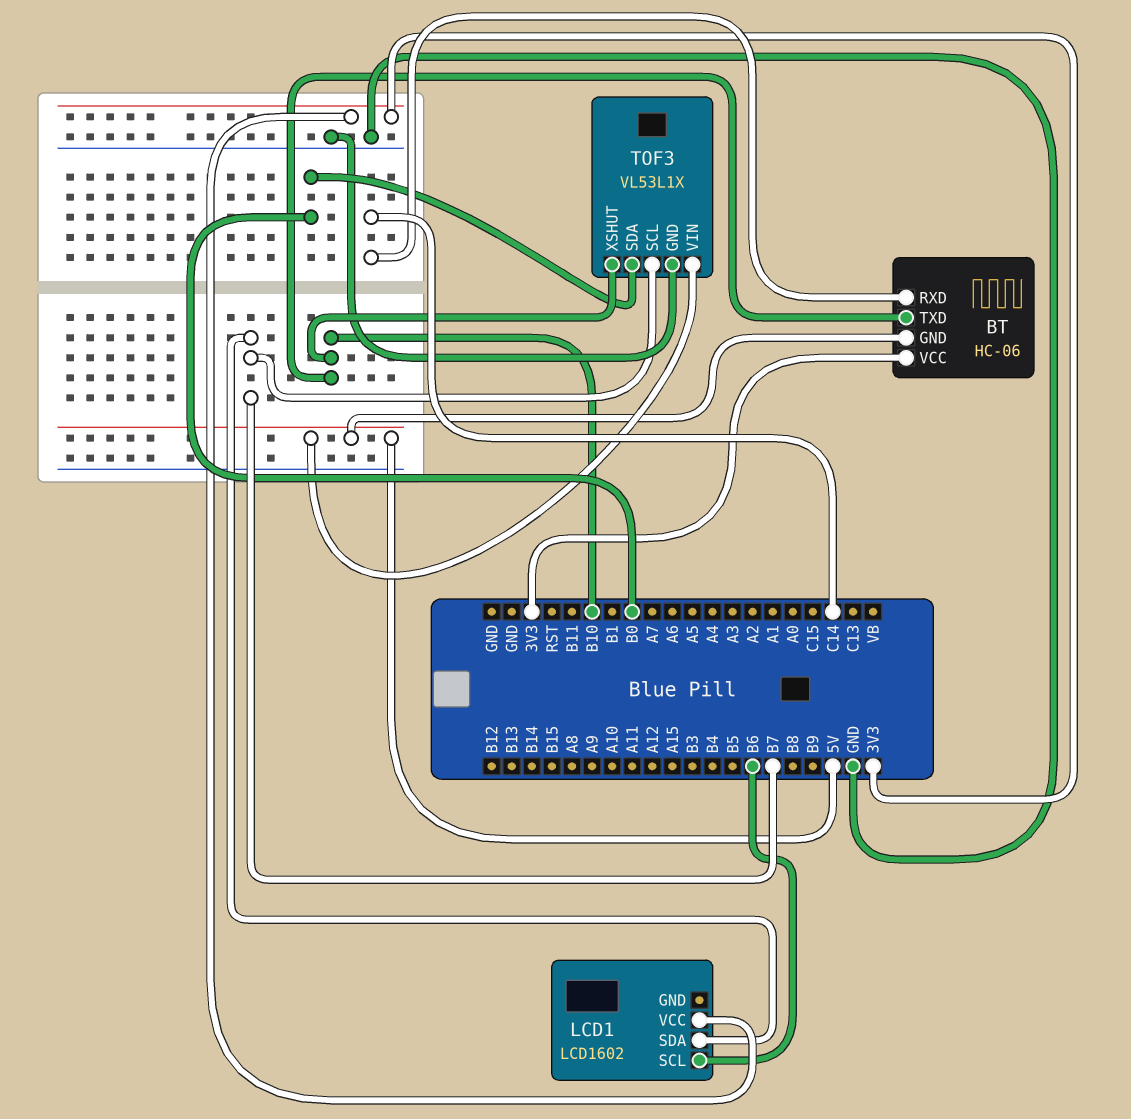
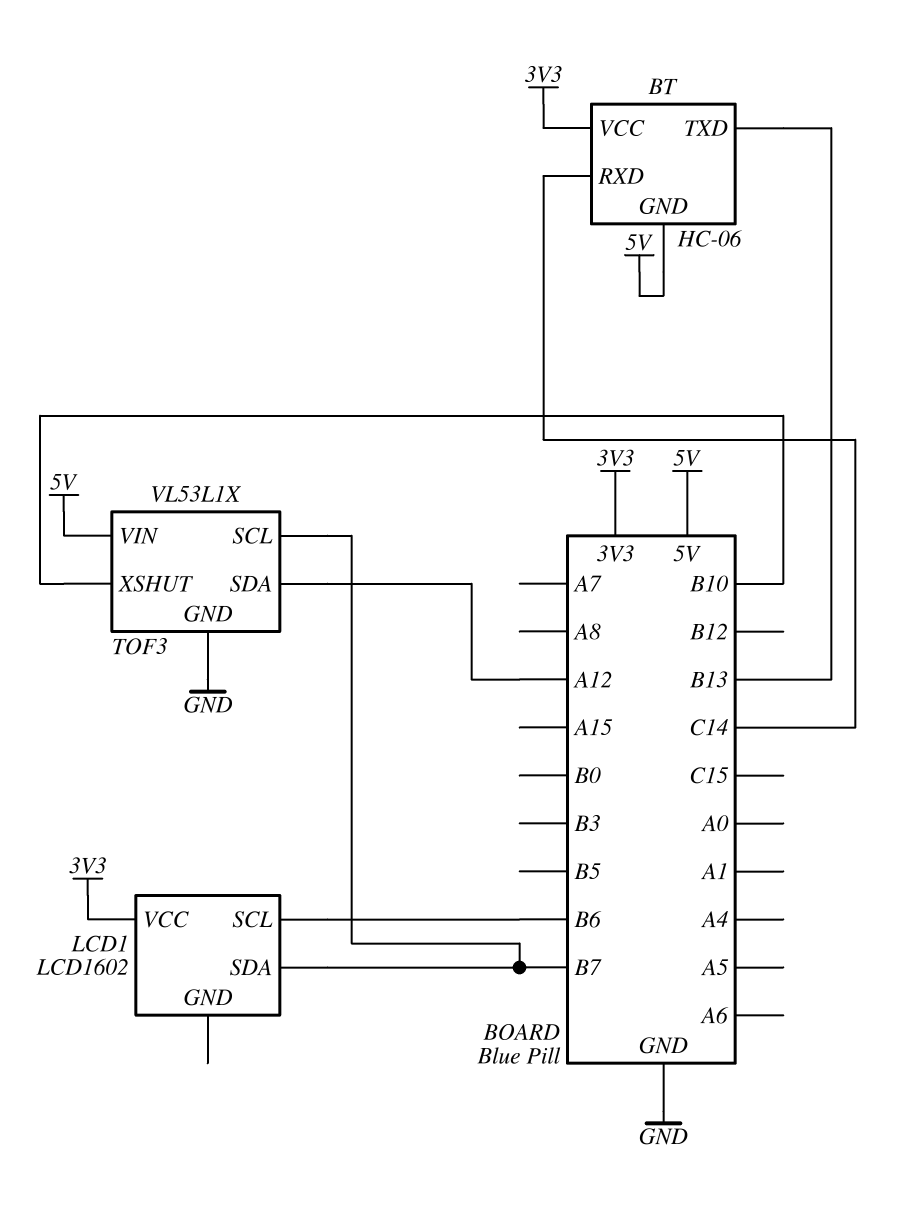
BT pin TXD: B10 -> B13
TOF3 pin SDA: B0 -> A12

